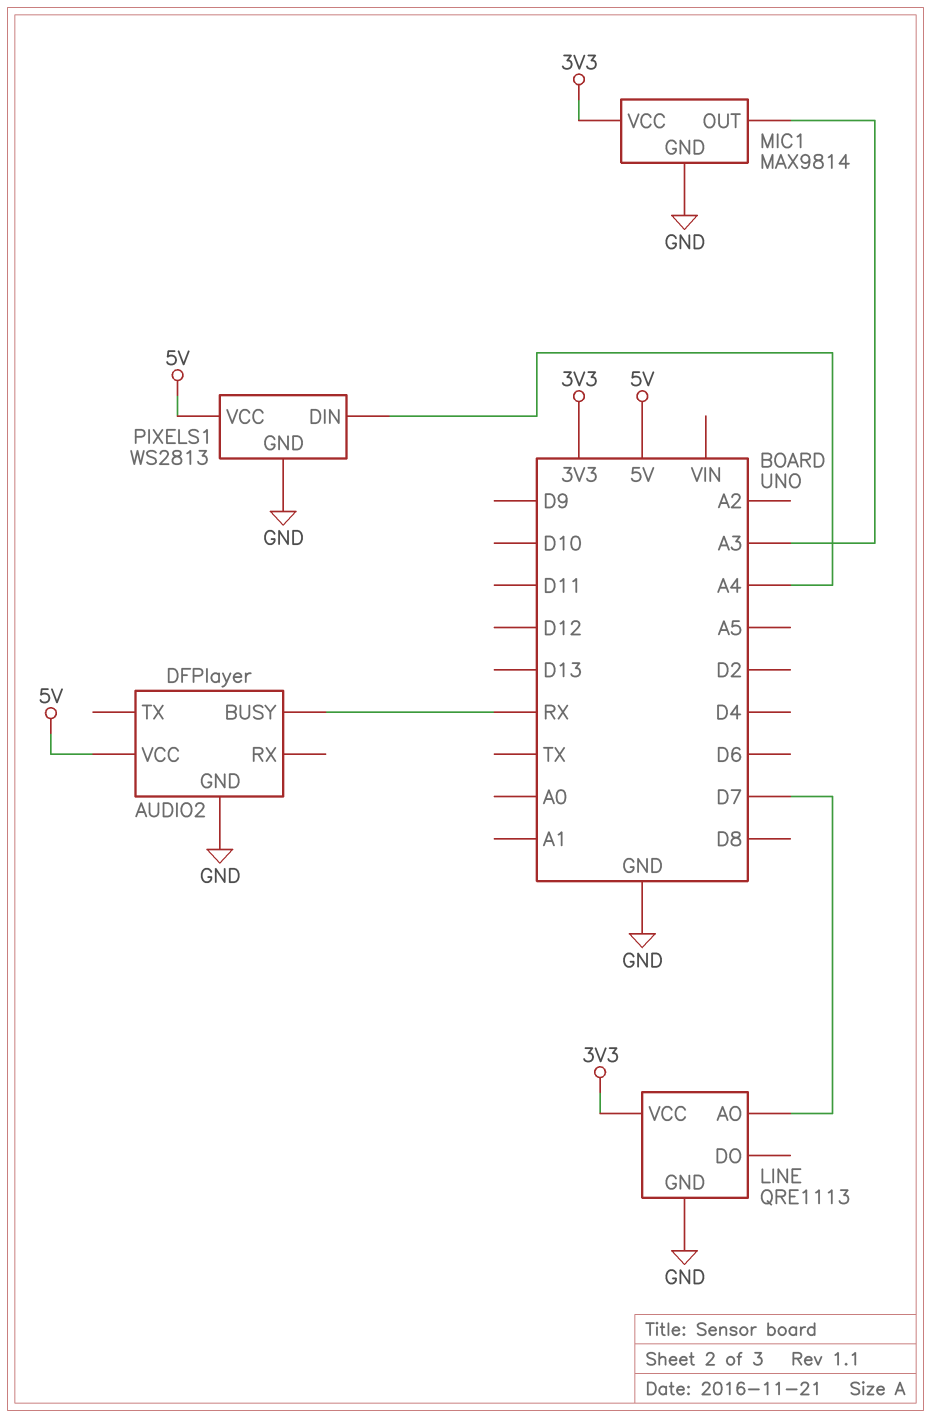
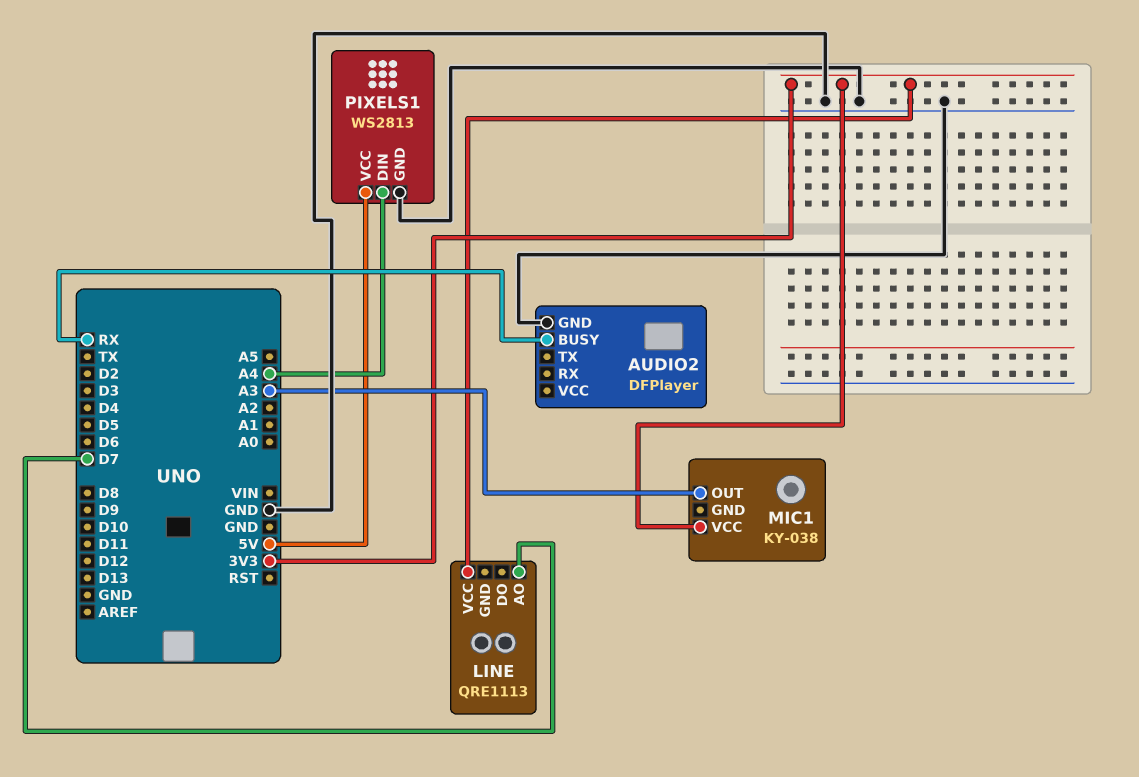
AUDIO2 pin VCC: 5V -> none
LINE pin GND: GND -> none
MIC1: MAX9814 -> KY-038
MIC1 pin GND: GND -> none

